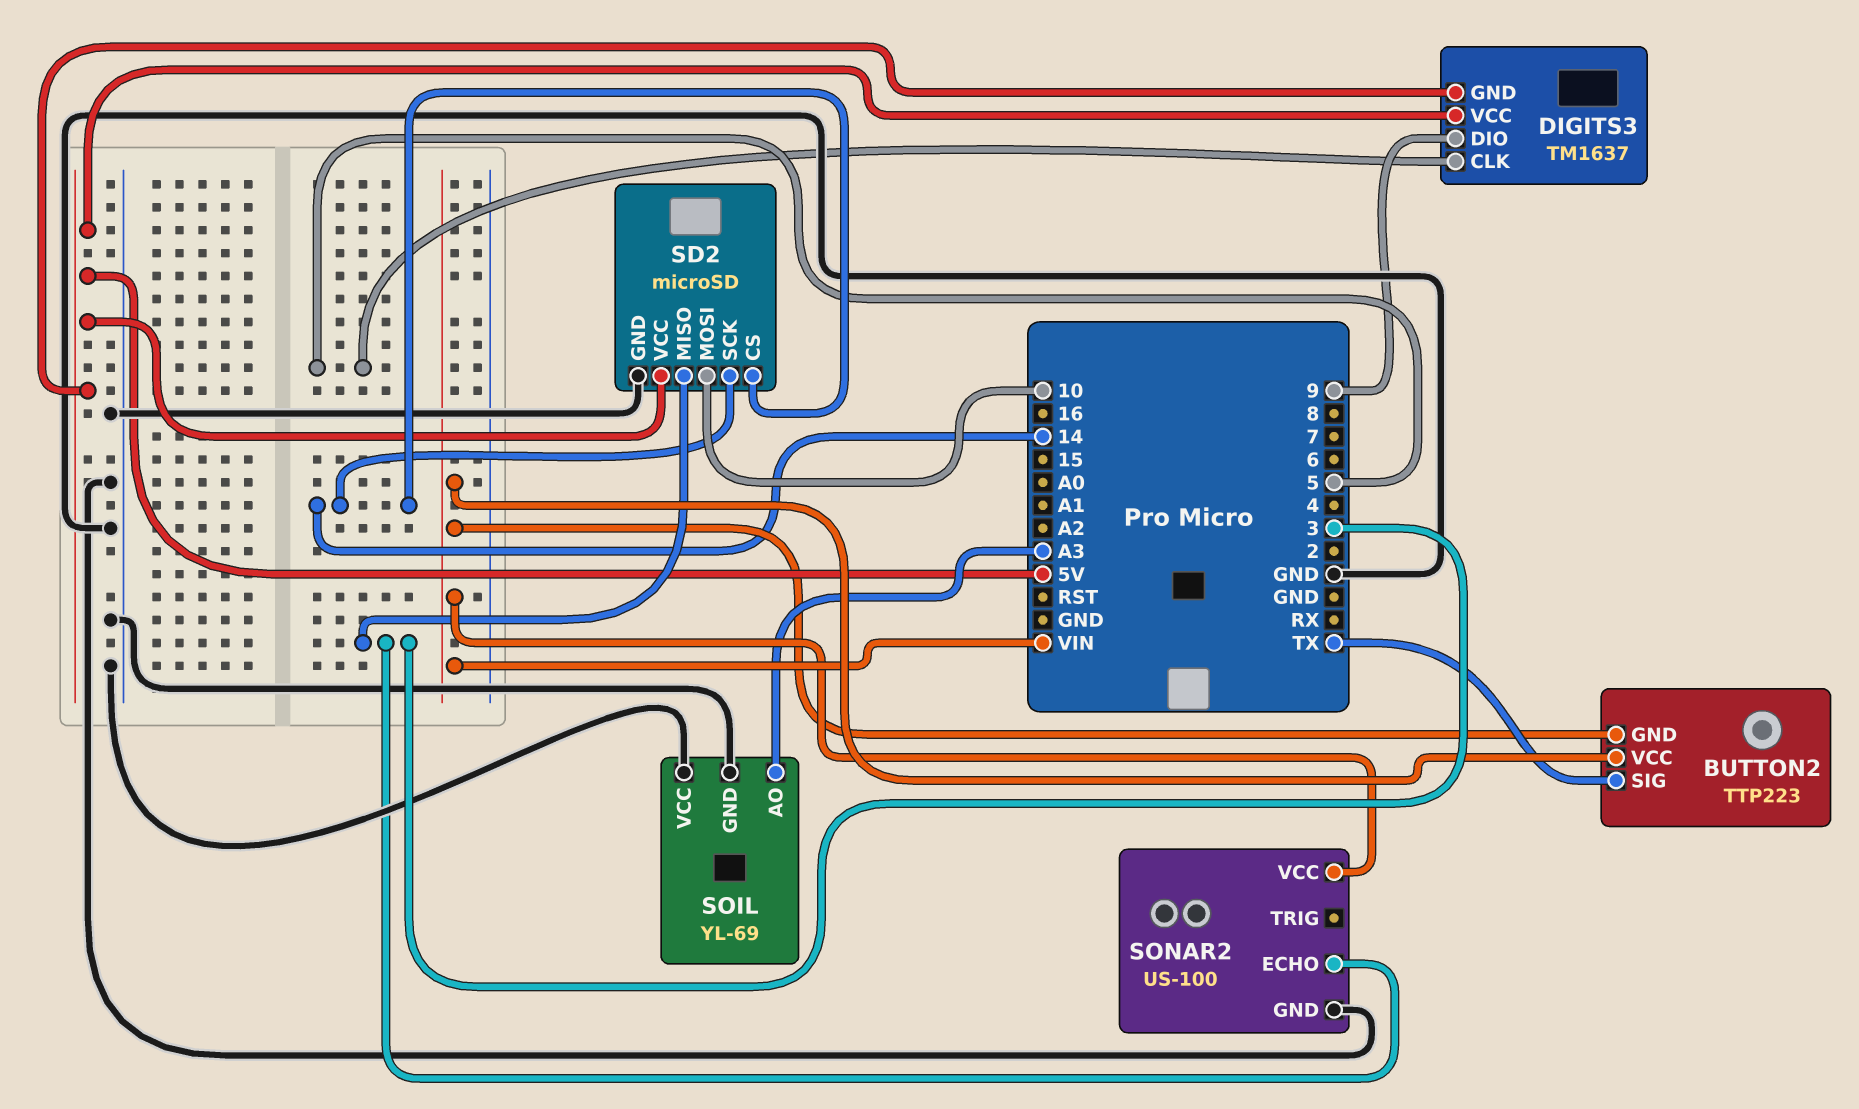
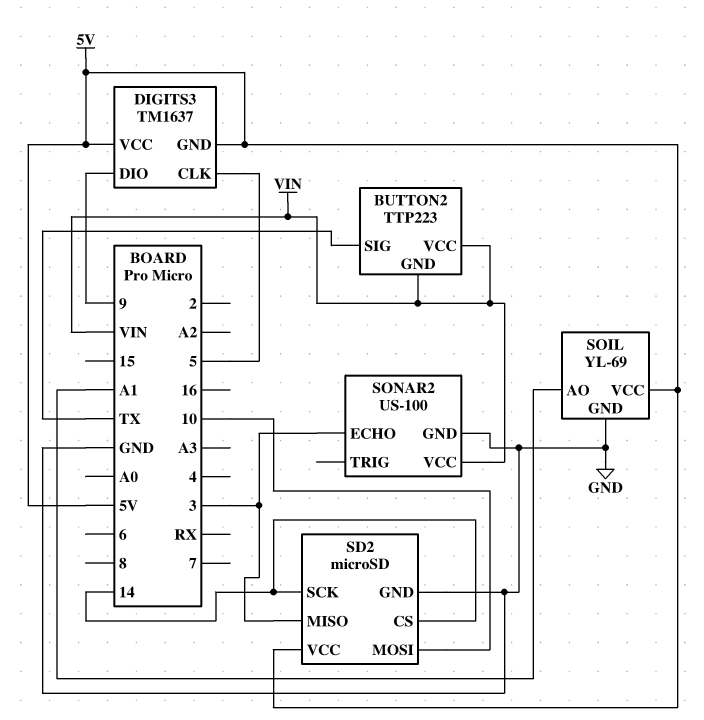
SOIL pin AO: A3 -> A1
SOIL pin VCC: GND -> 5V

